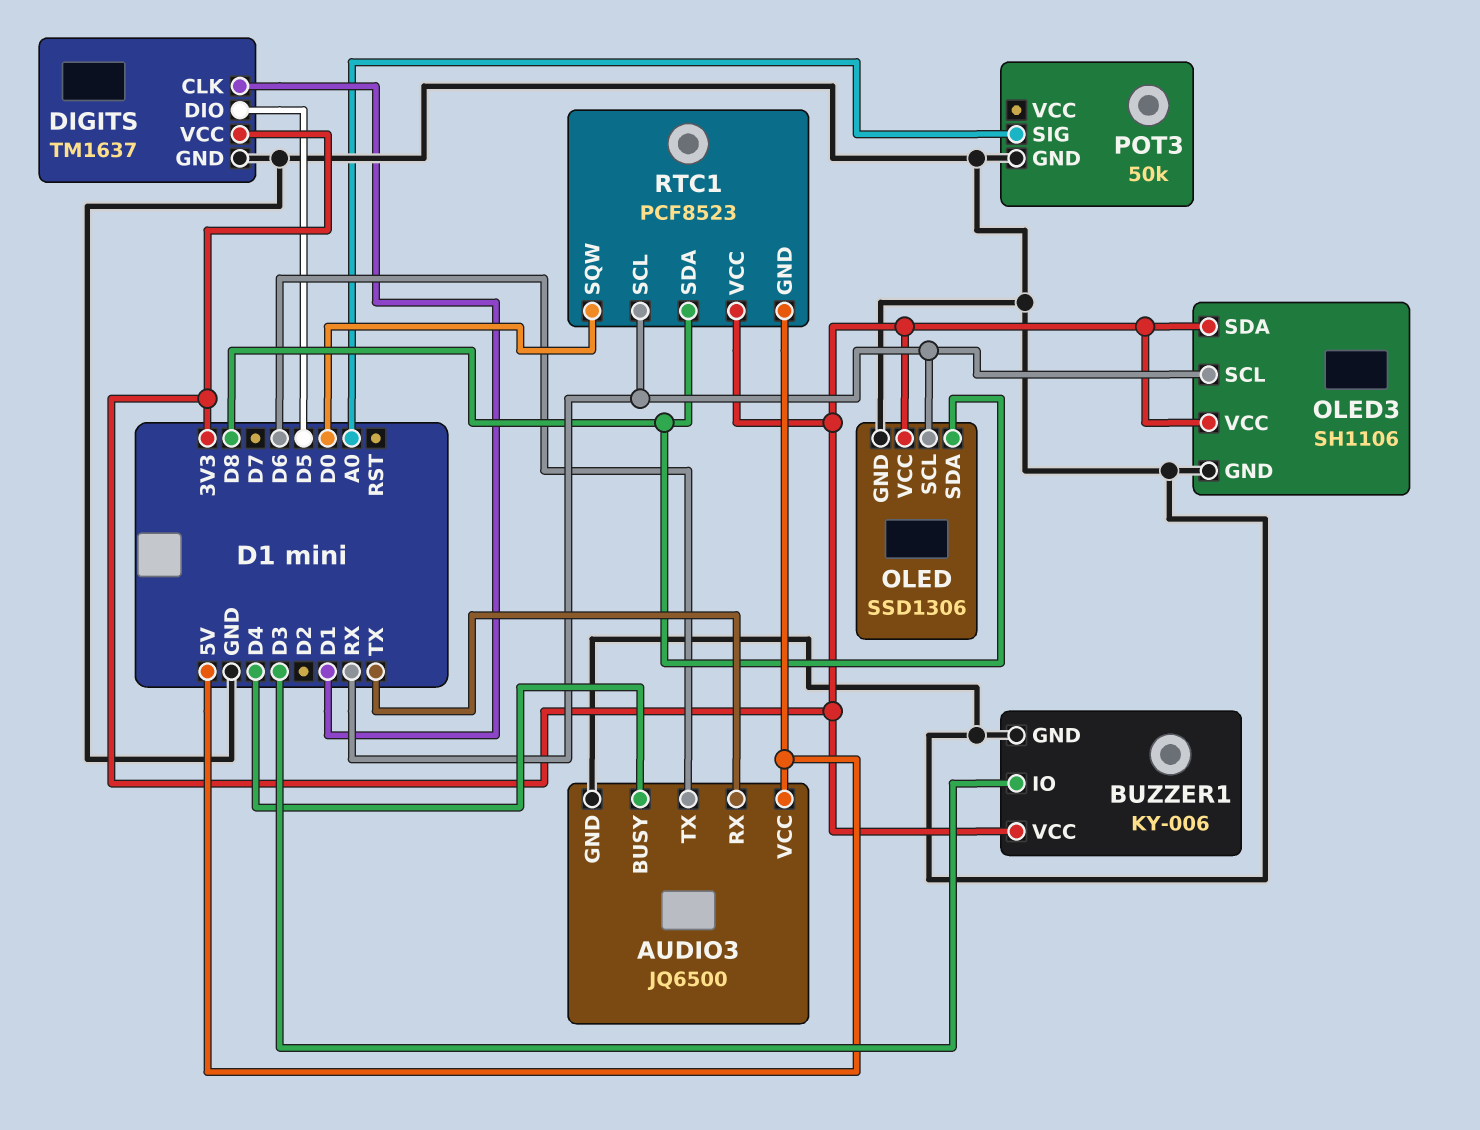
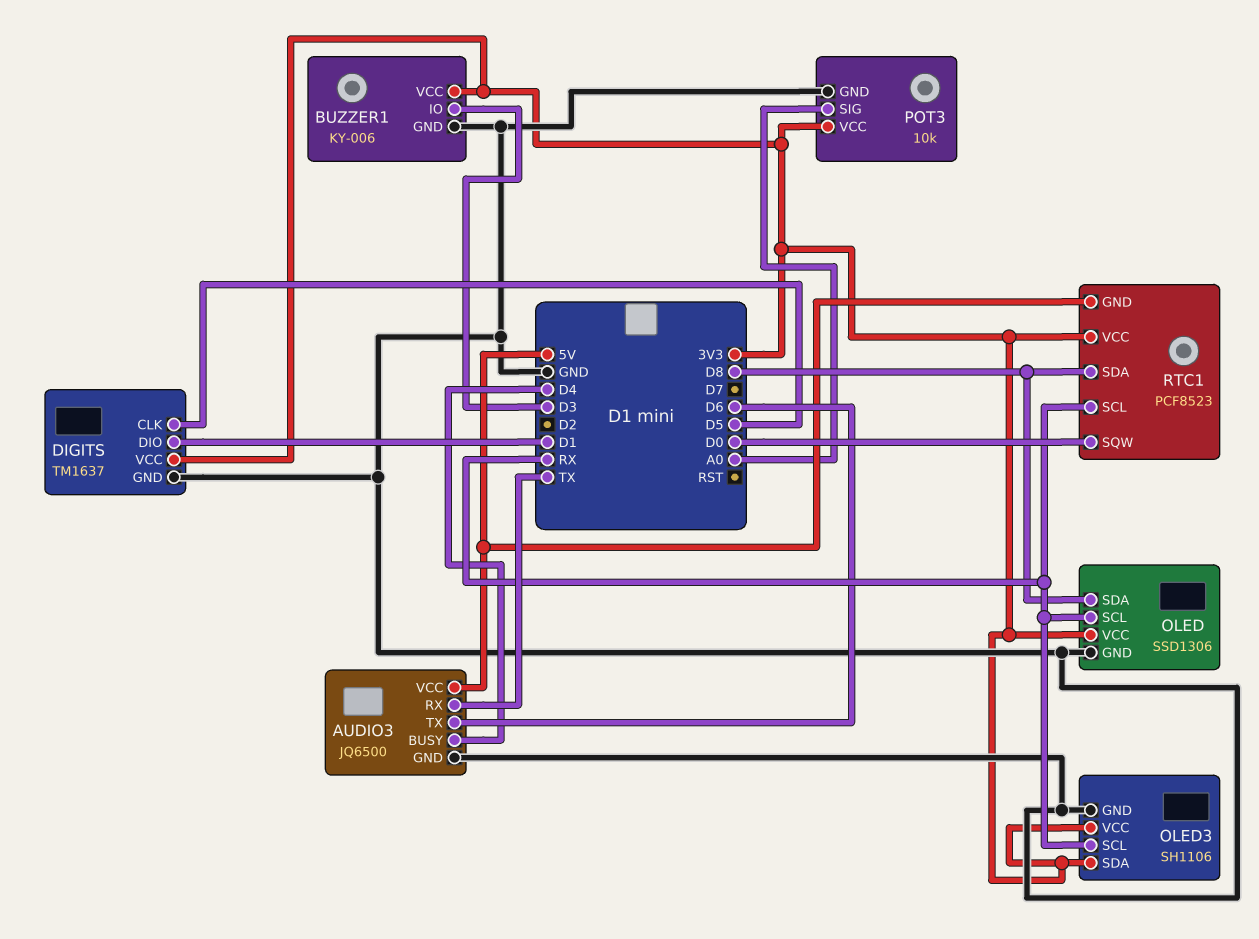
DIGITS pin CLK: D1 -> D5
DIGITS pin DIO: D5 -> D1
POT3: 50k -> 10k
POT3 pin VCC: none -> 3V3

